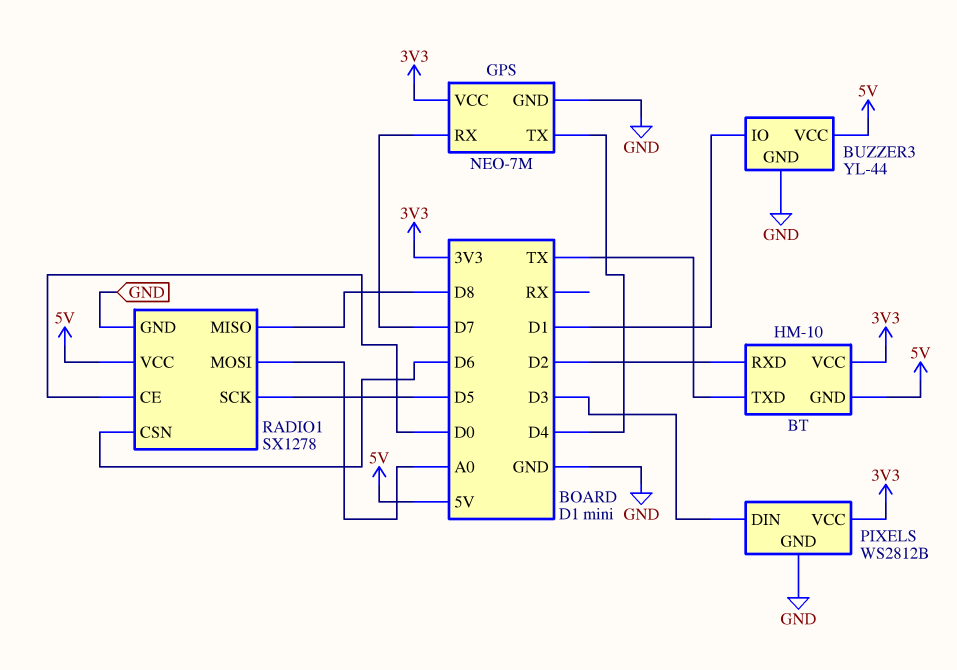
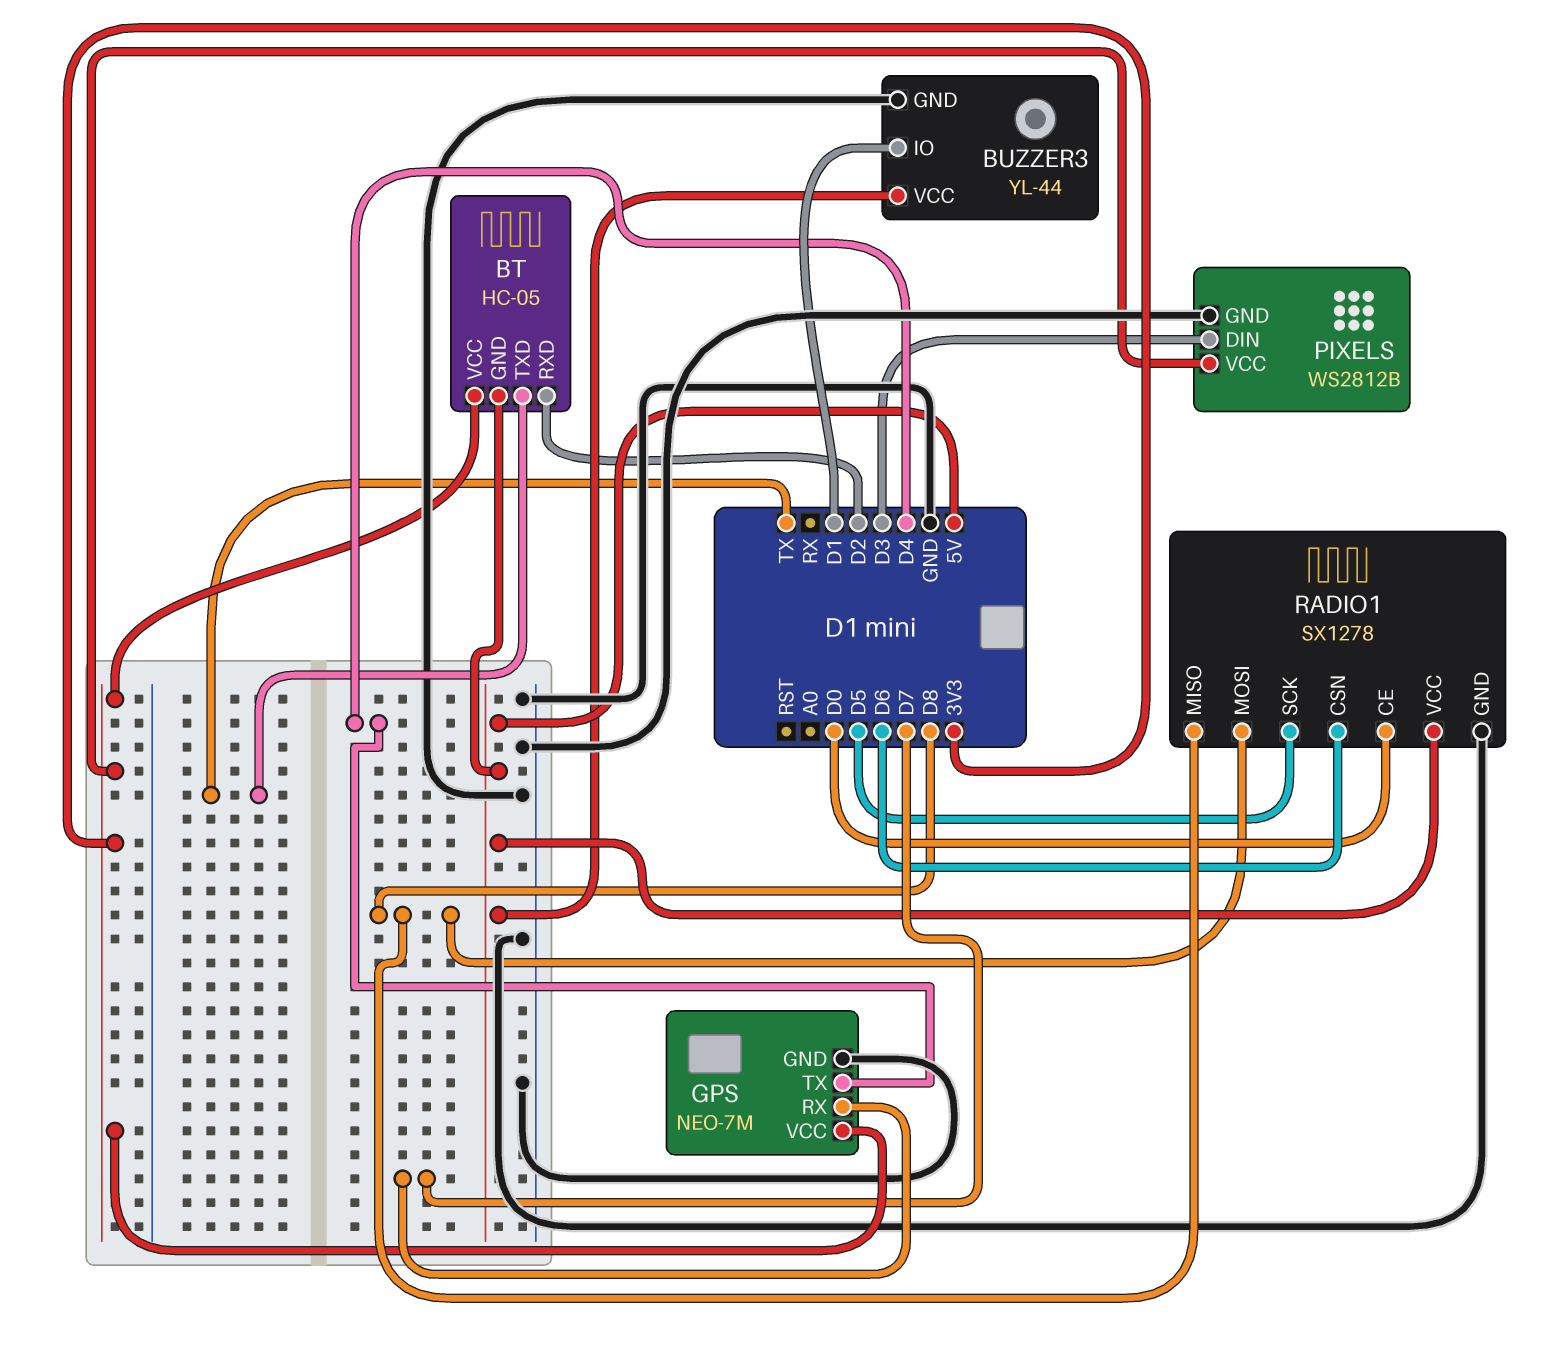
BT: HM-10 -> HC-05
RADIO1 pin MOSI: A0 -> D8

